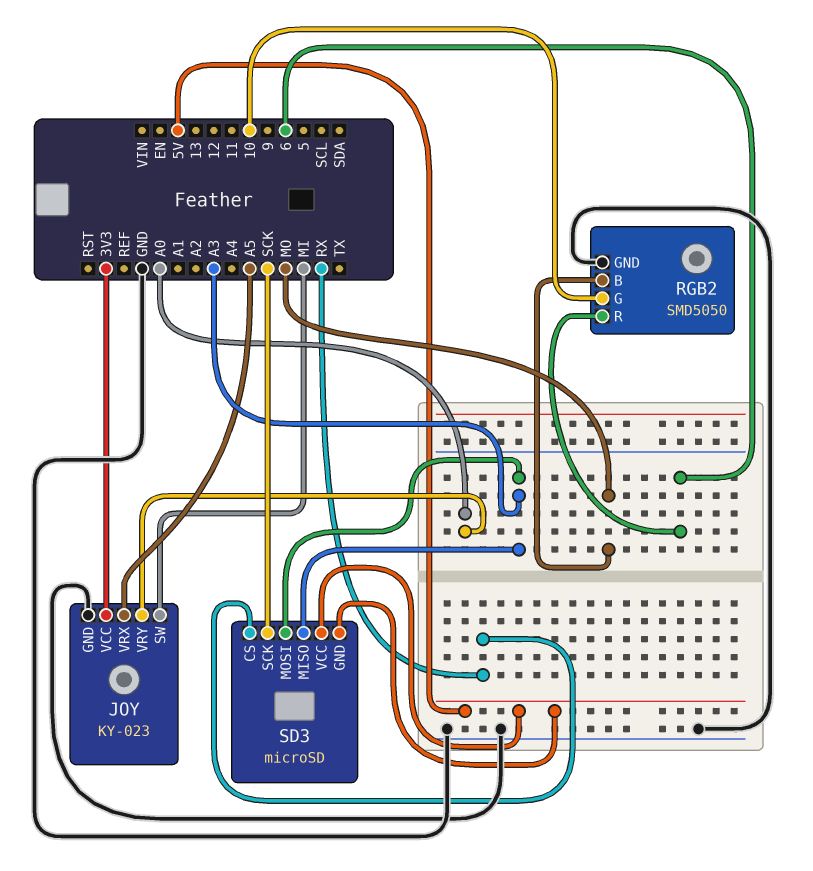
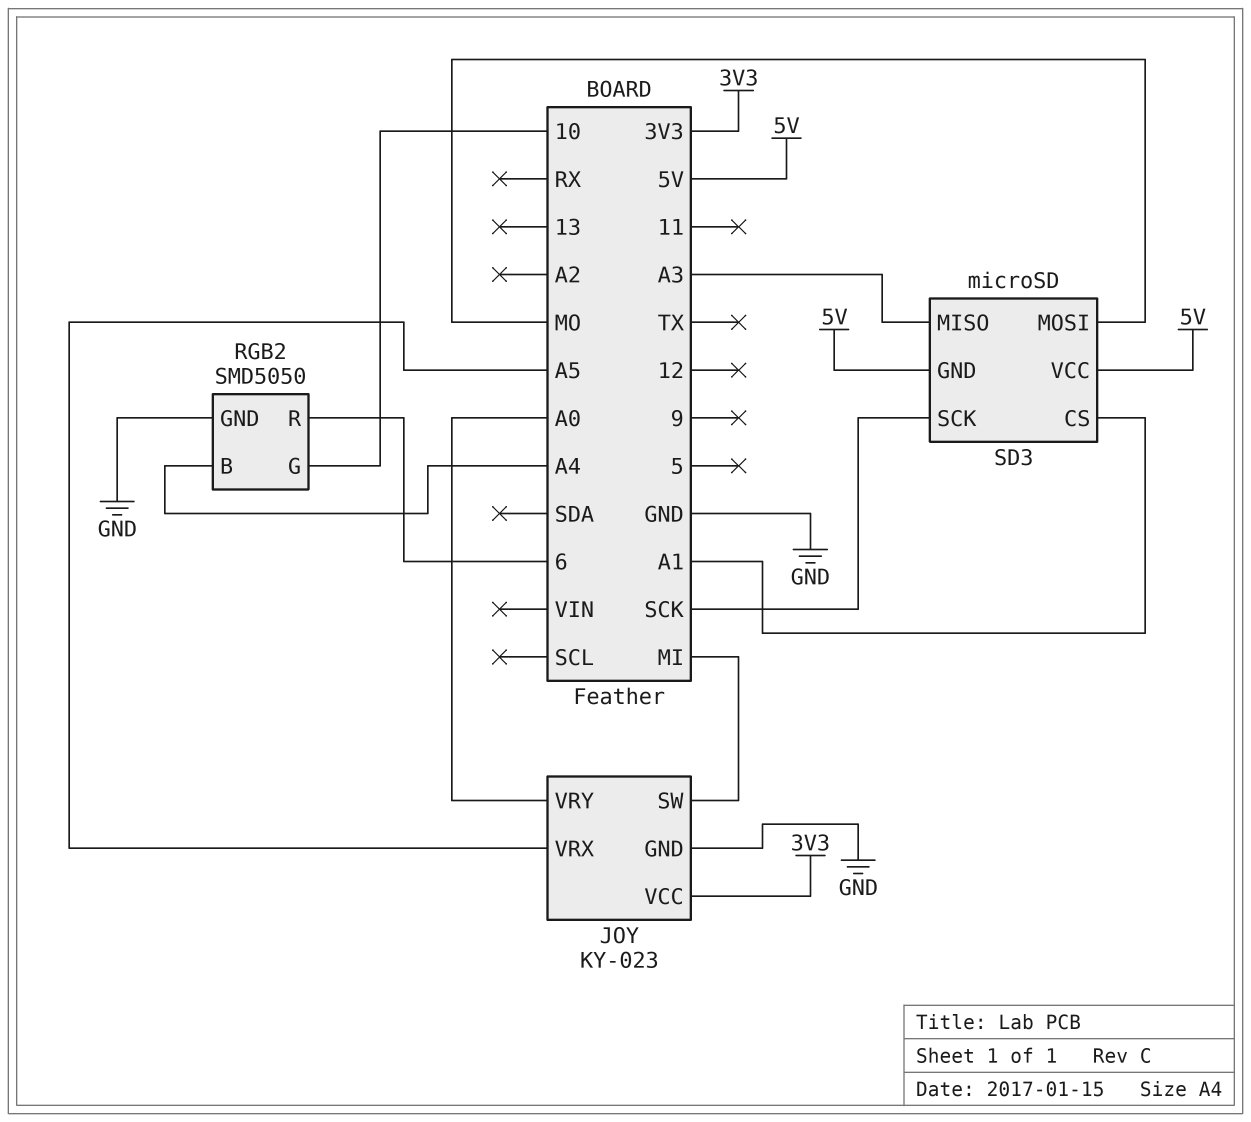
RGB2 pin B: MO -> A4
SD3 pin CS: RX -> A1
SD3 pin MOSI: A3 -> MO

